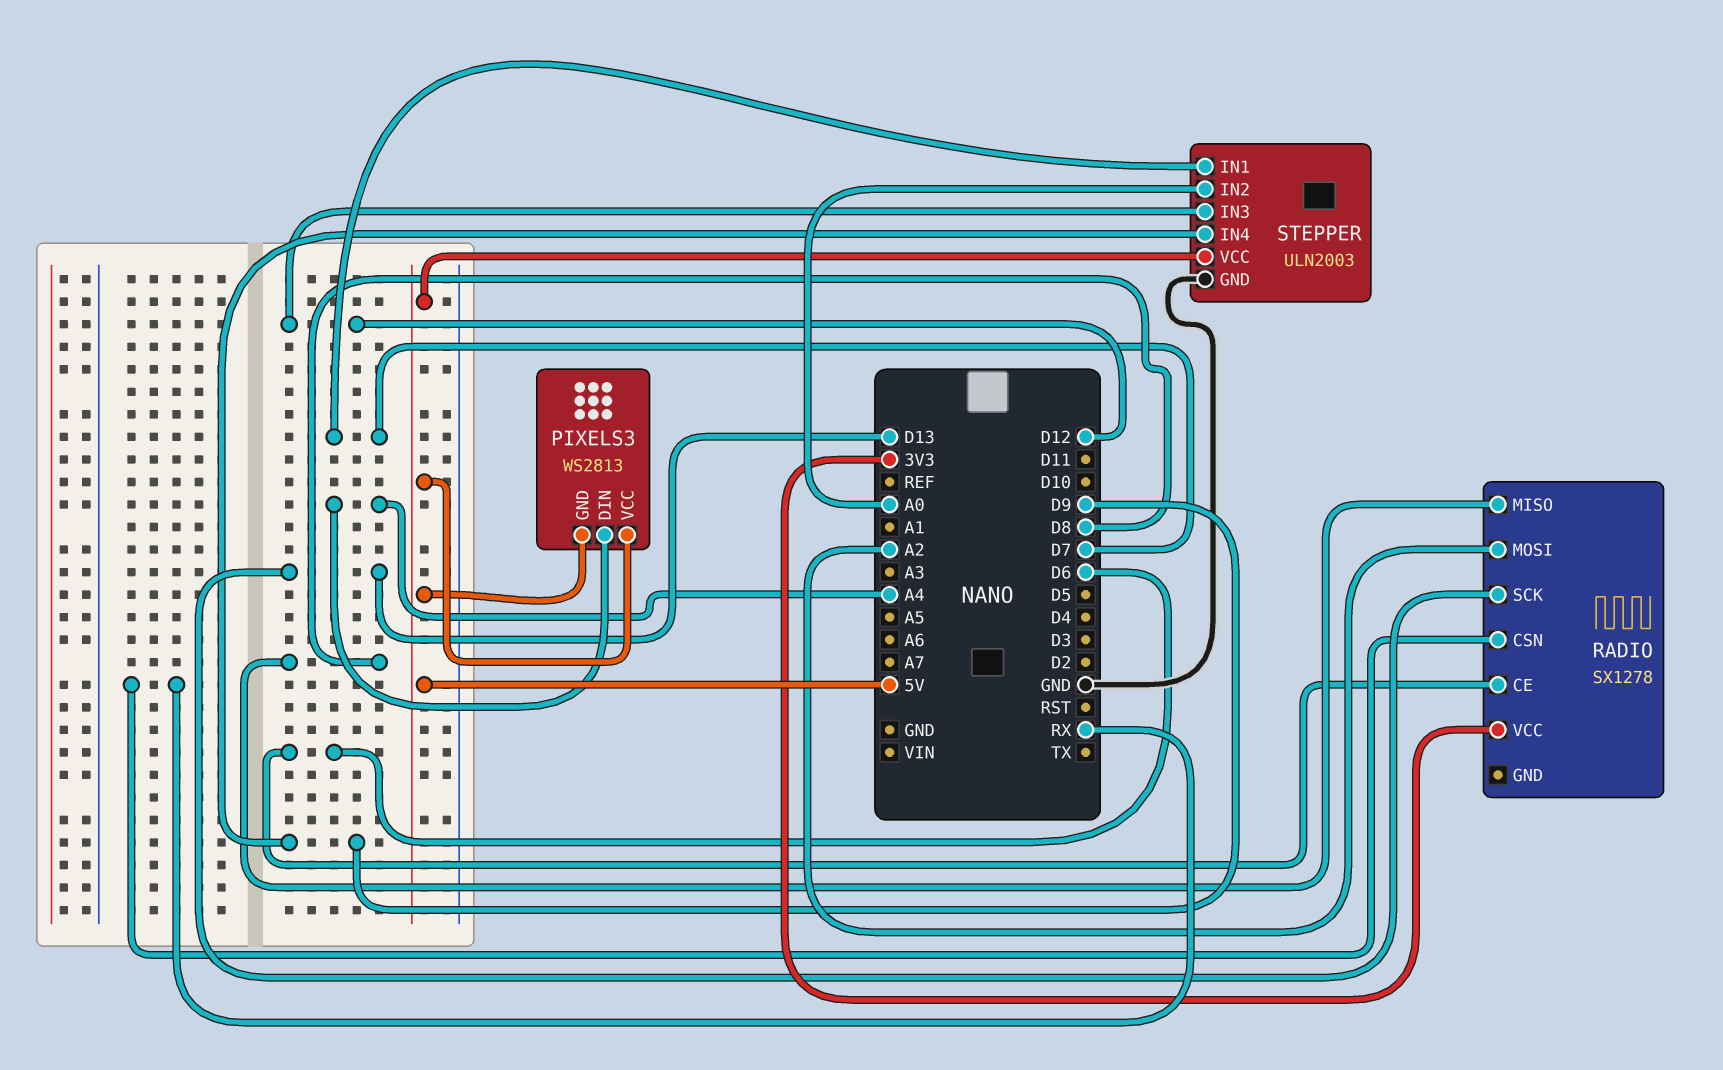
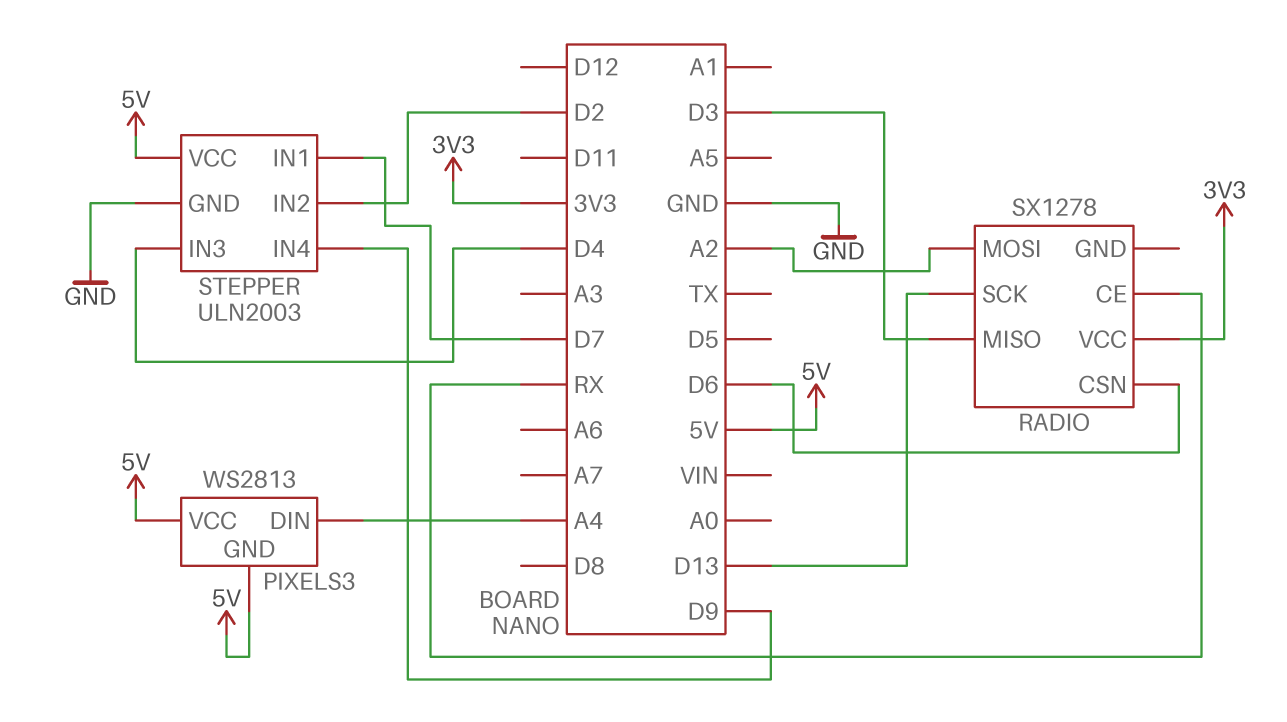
RADIO pin CE: D6 -> RX
RADIO pin CSN: RX -> D6
RADIO pin MISO: D8 -> D3
STEPPER pin IN2: A0 -> D2
STEPPER pin IN3: D12 -> D4

